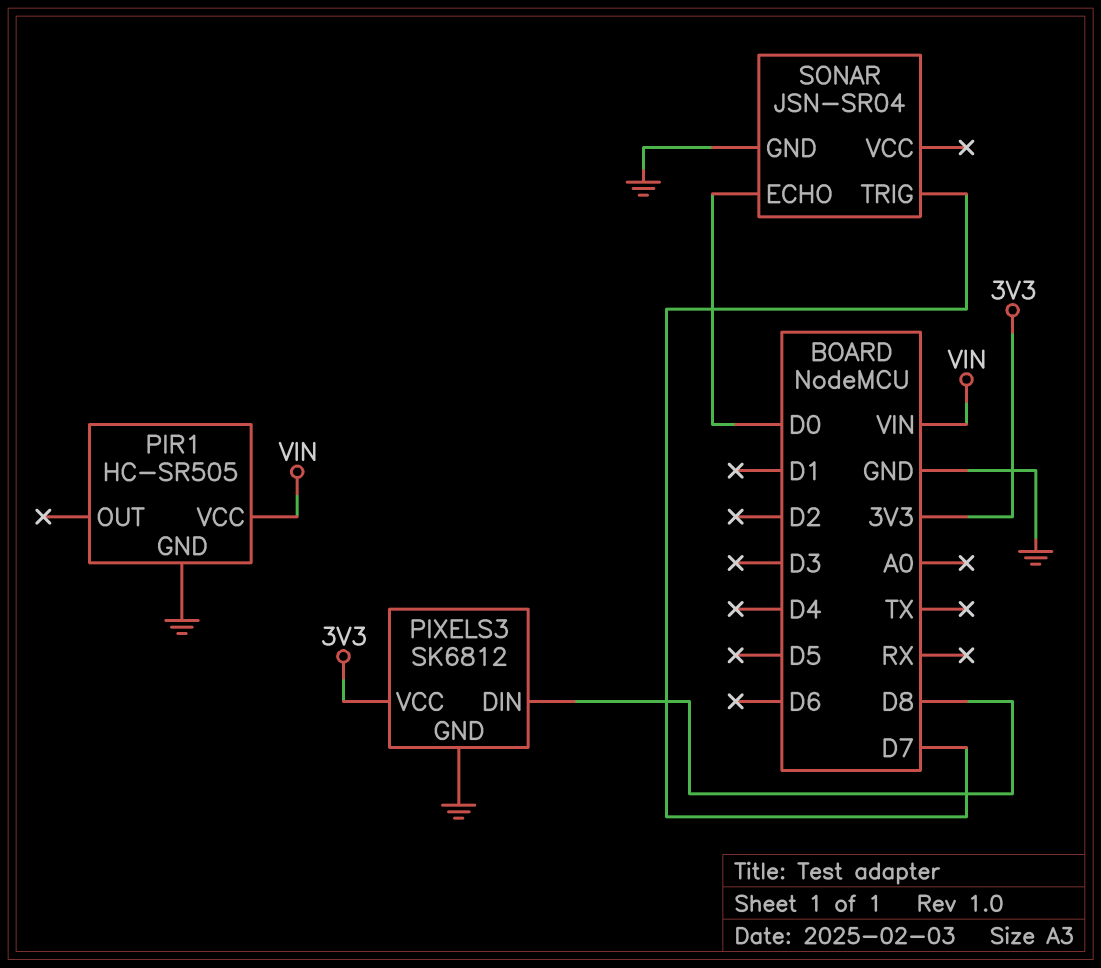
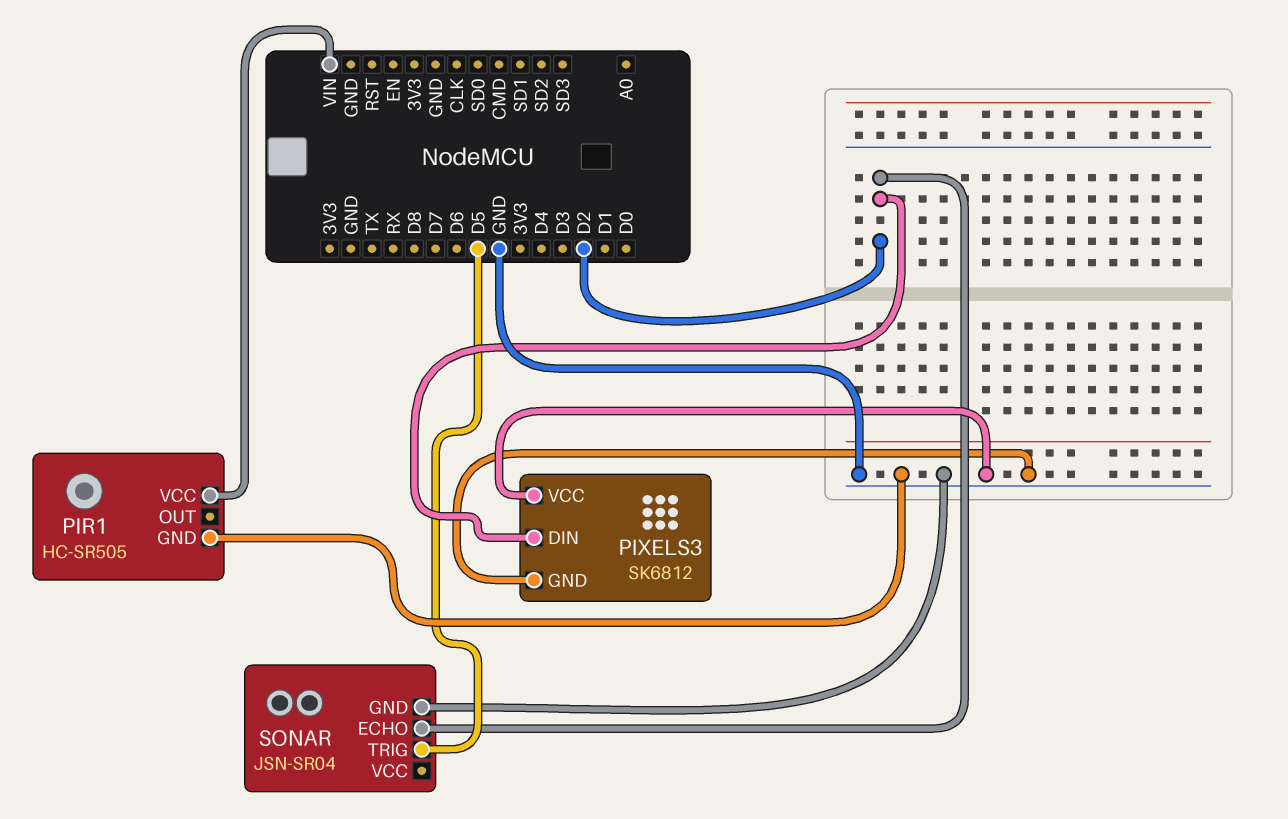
PIXELS3 pin DIN: D8 -> D2
PIXELS3 pin VCC: 3V3 -> GND
SONAR pin ECHO: D0 -> D2
SONAR pin TRIG: D7 -> D5

